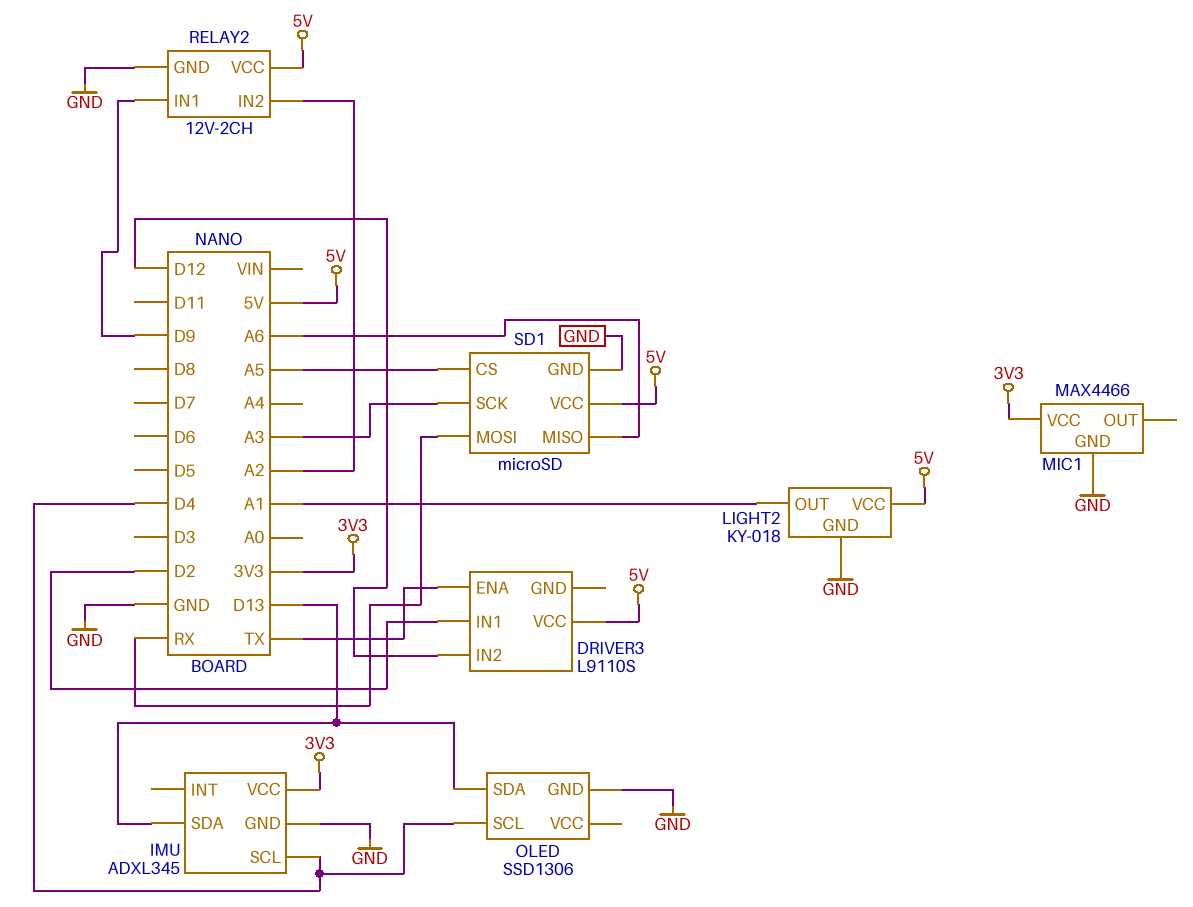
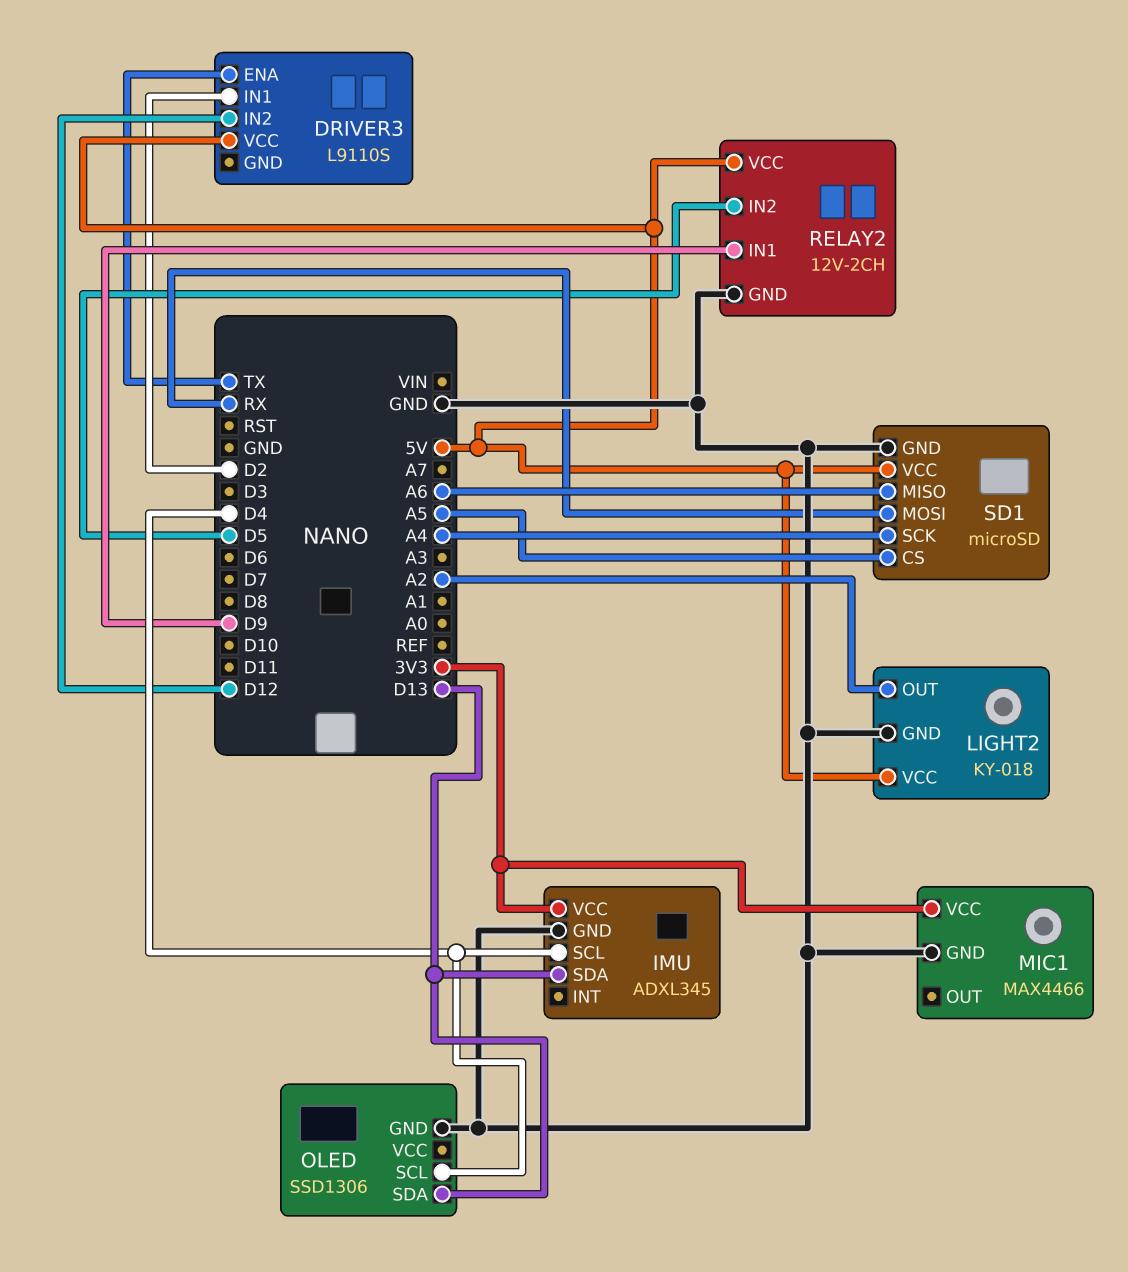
LIGHT2 pin OUT: A1 -> A2
RELAY2 pin IN2: A2 -> D5
SD1 pin SCK: A3 -> A4

